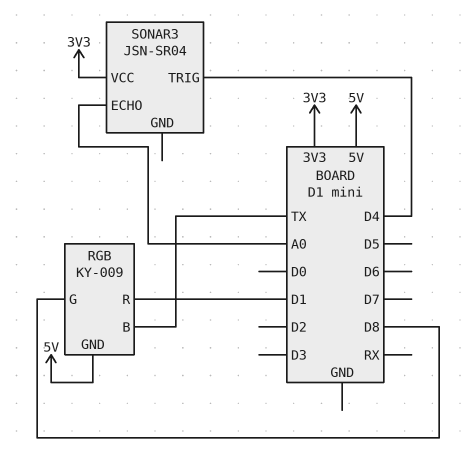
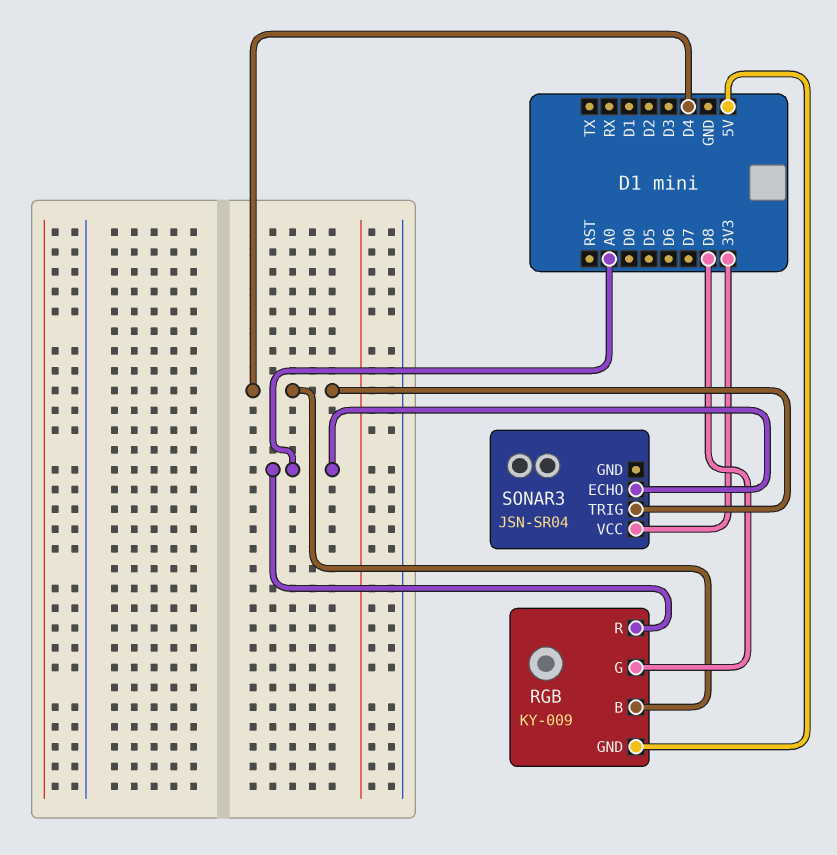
RGB pin B: TX -> D4
RGB pin R: D1 -> A0

